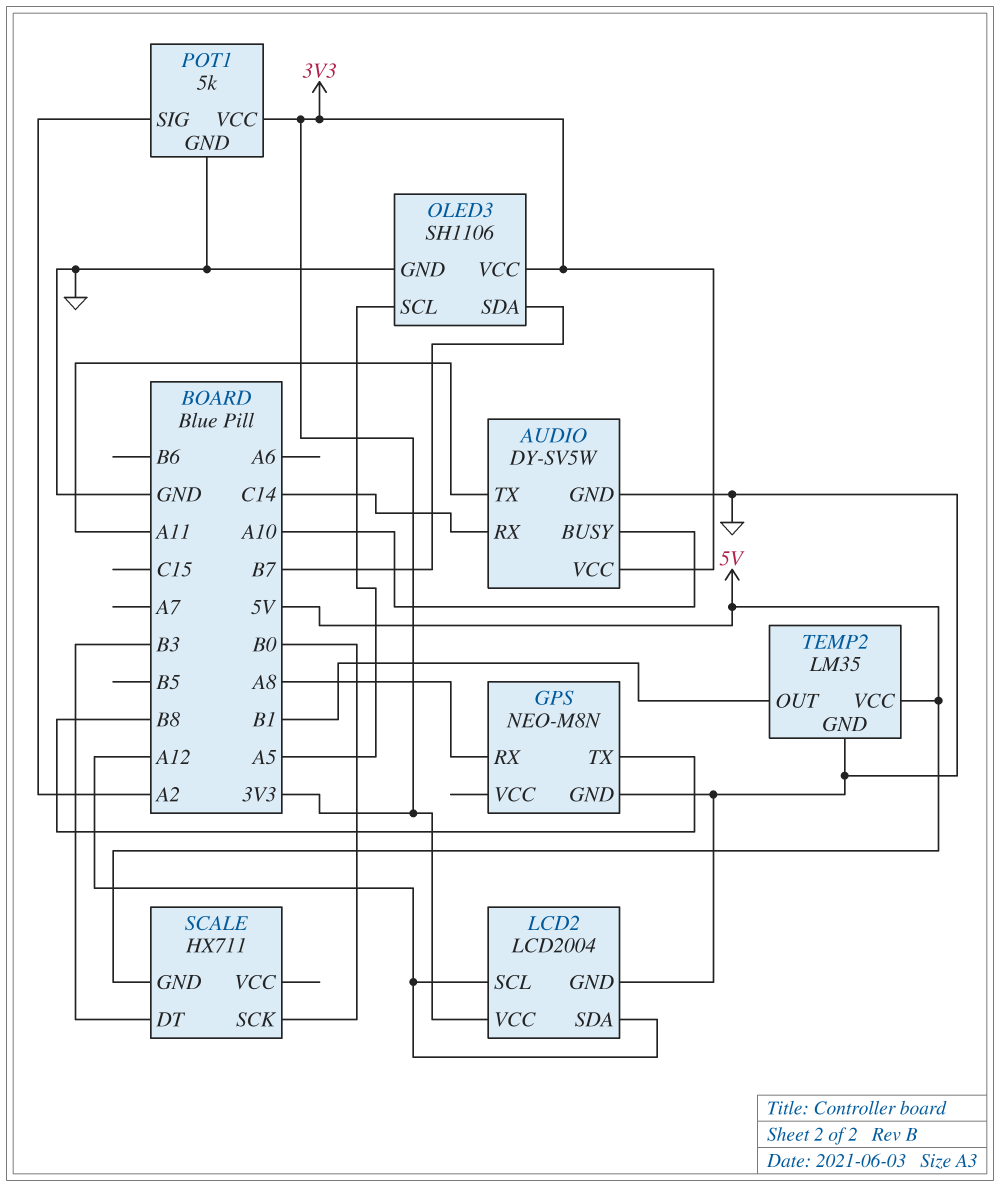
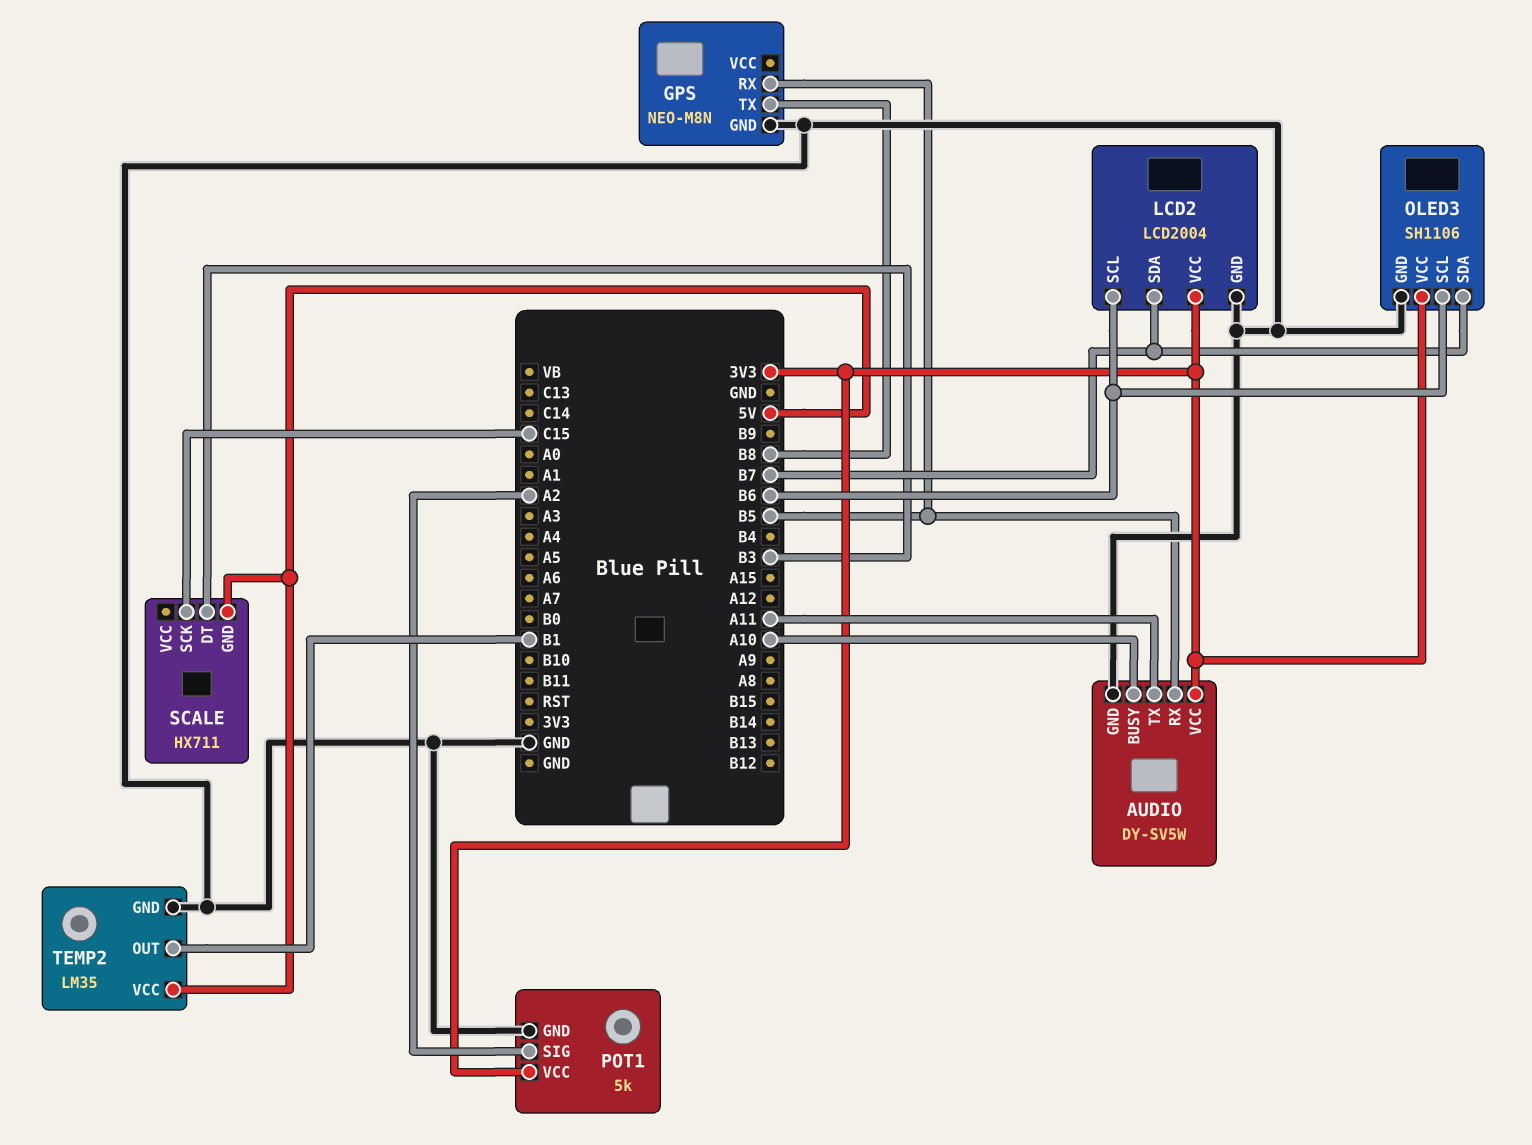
AUDIO pin RX: C14 -> B5
GPS pin RX: A8 -> B5
LCD2 pin SCL: A12 -> B6
LCD2 pin SDA: A12 -> B7
OLED3 pin SCL: A5 -> B6
SCALE pin SCK: B0 -> C15

